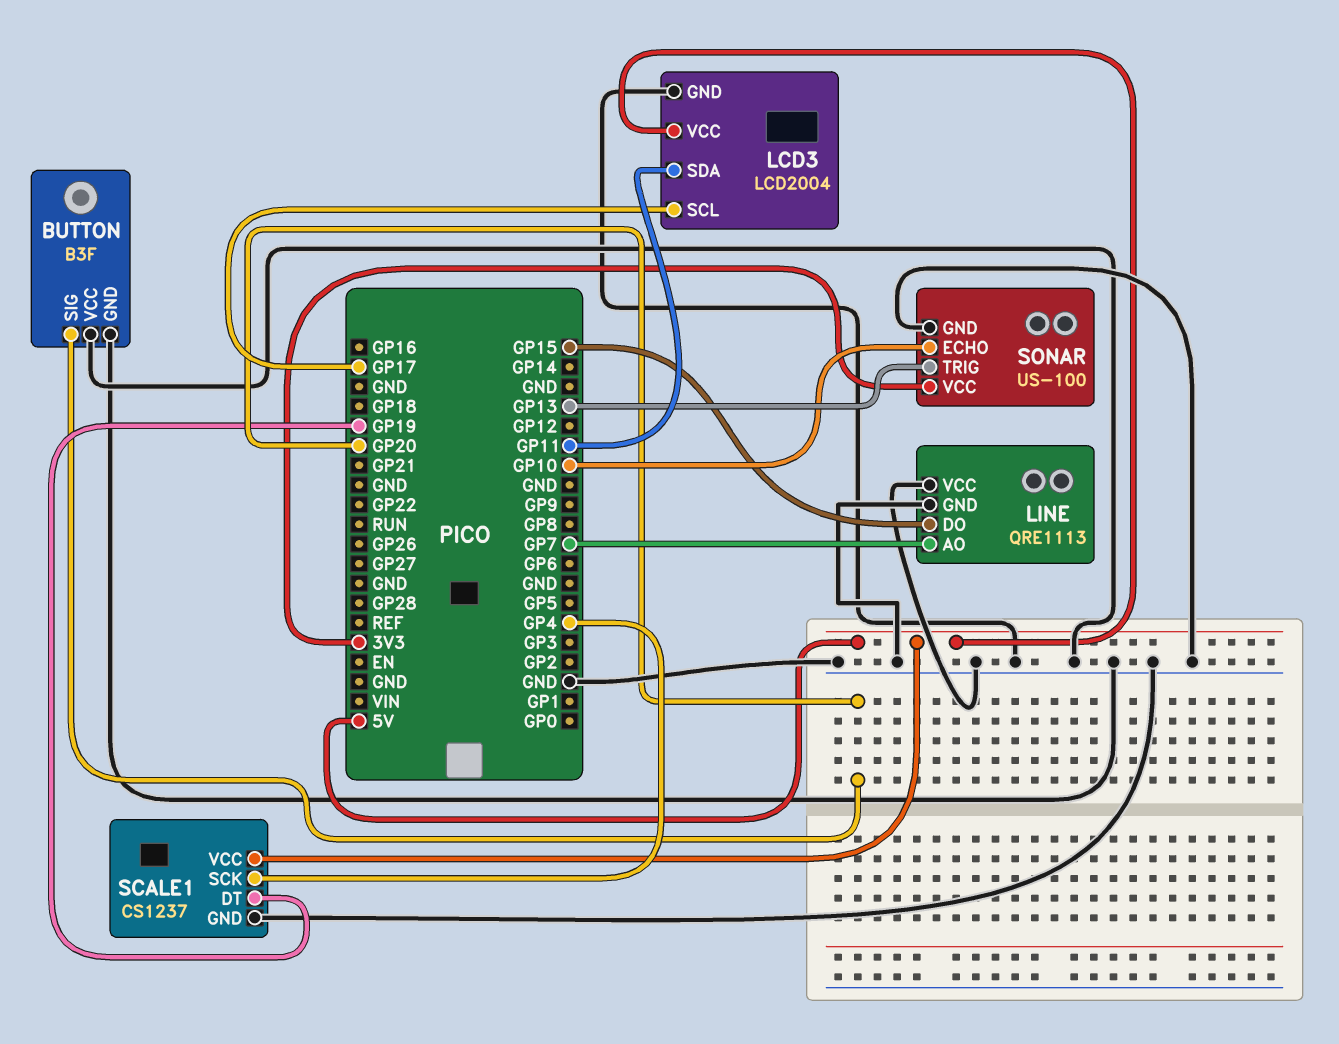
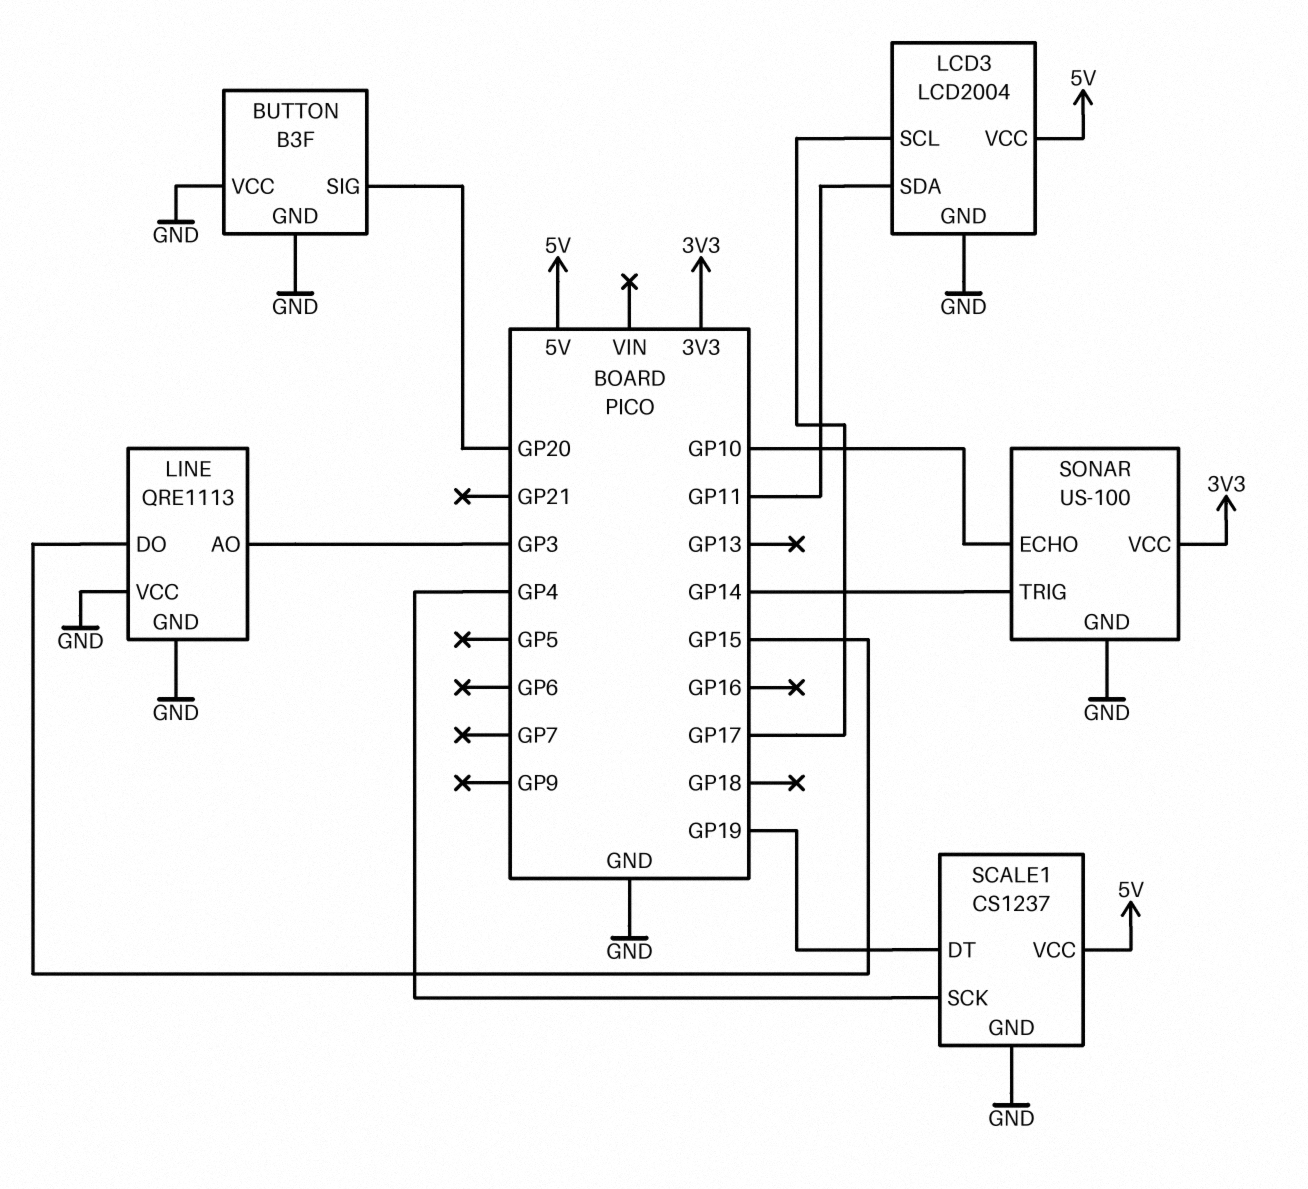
LINE pin AO: GP7 -> GP3
SONAR pin TRIG: GP13 -> GP14

